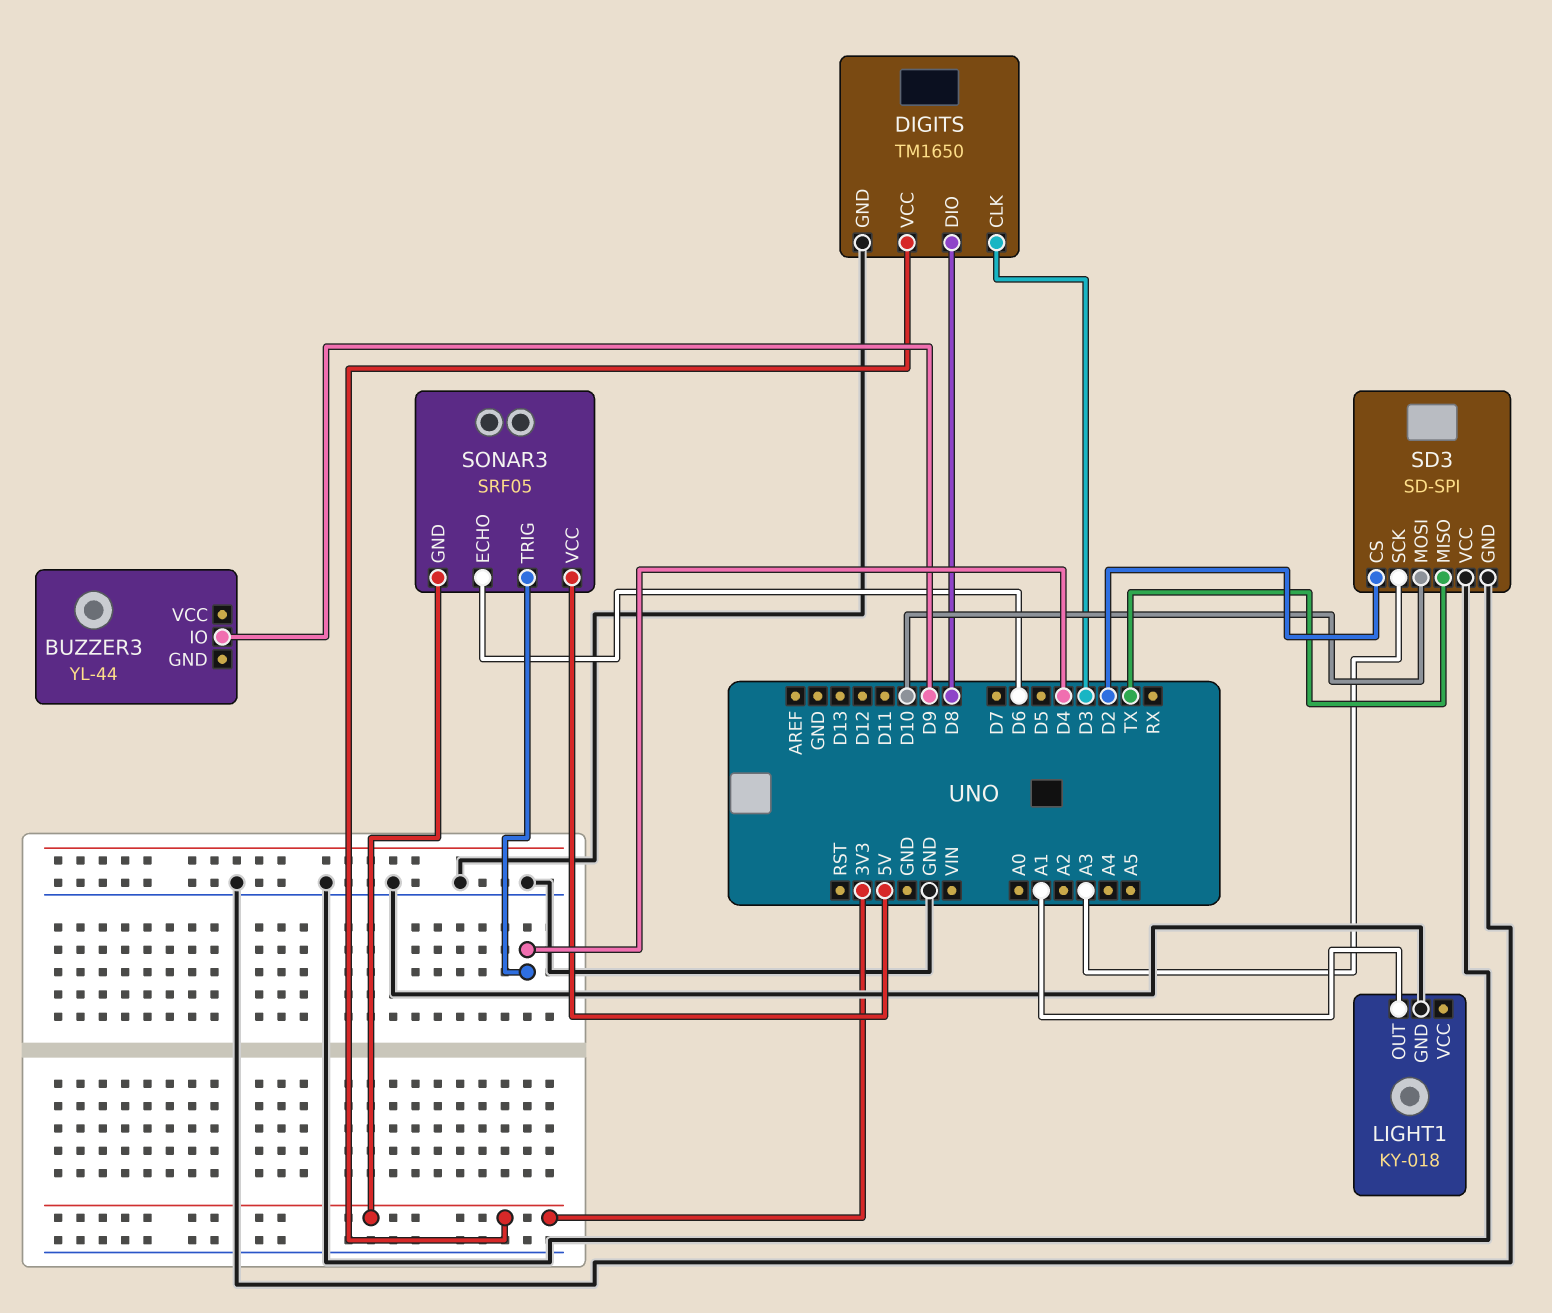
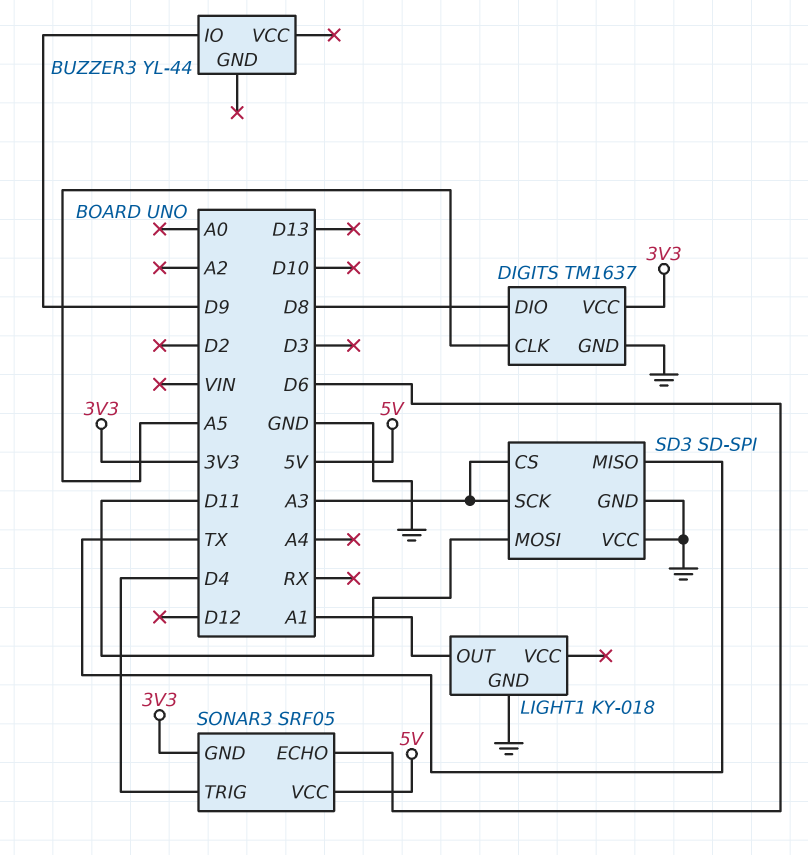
DIGITS: TM1650 -> TM1637
DIGITS pin CLK: D3 -> A5
SD3 pin CS: D2 -> A3
SD3 pin MOSI: D10 -> D11

